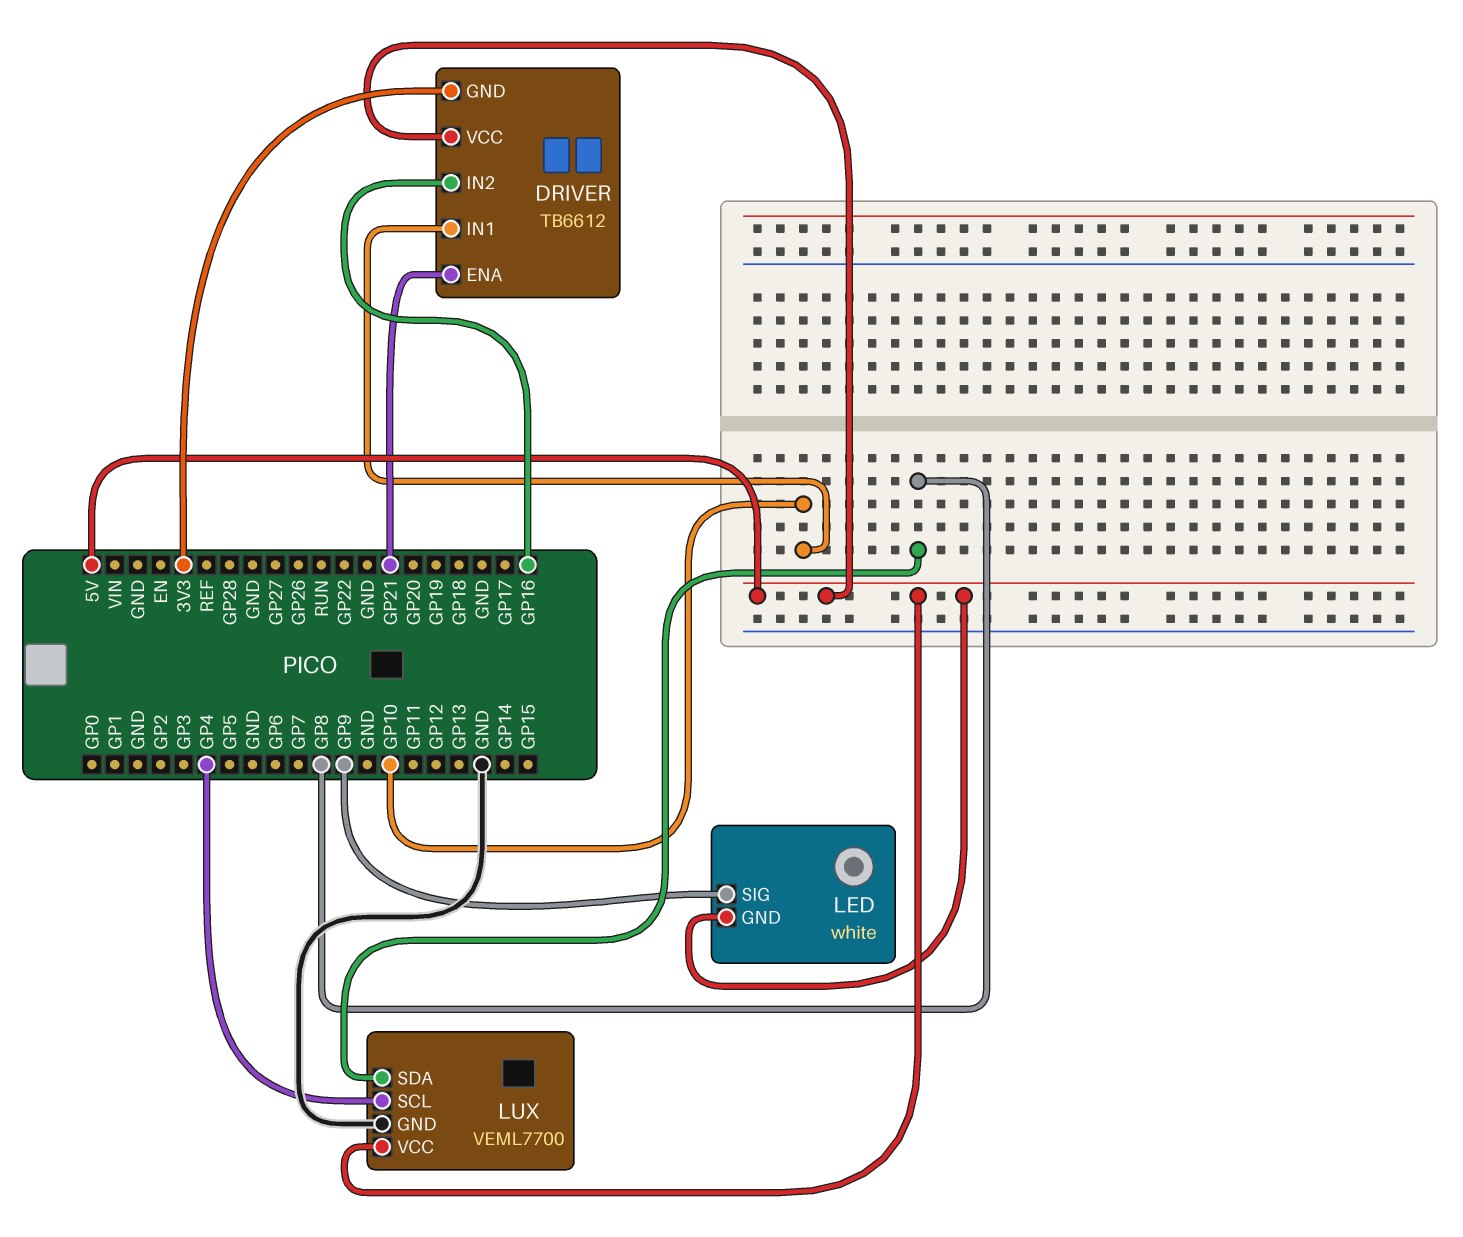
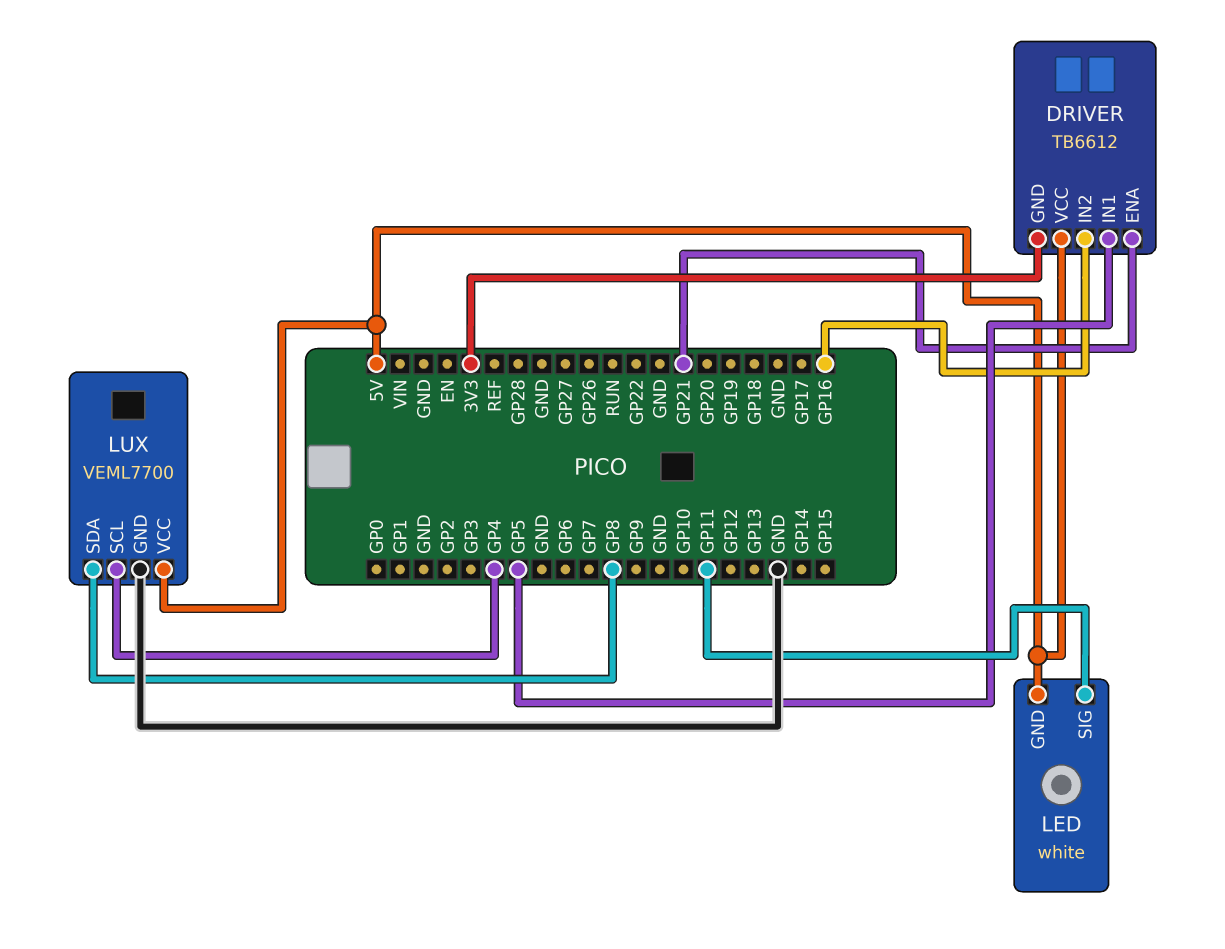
DRIVER pin IN1: GP10 -> GP5
LED pin SIG: GP9 -> GP11

